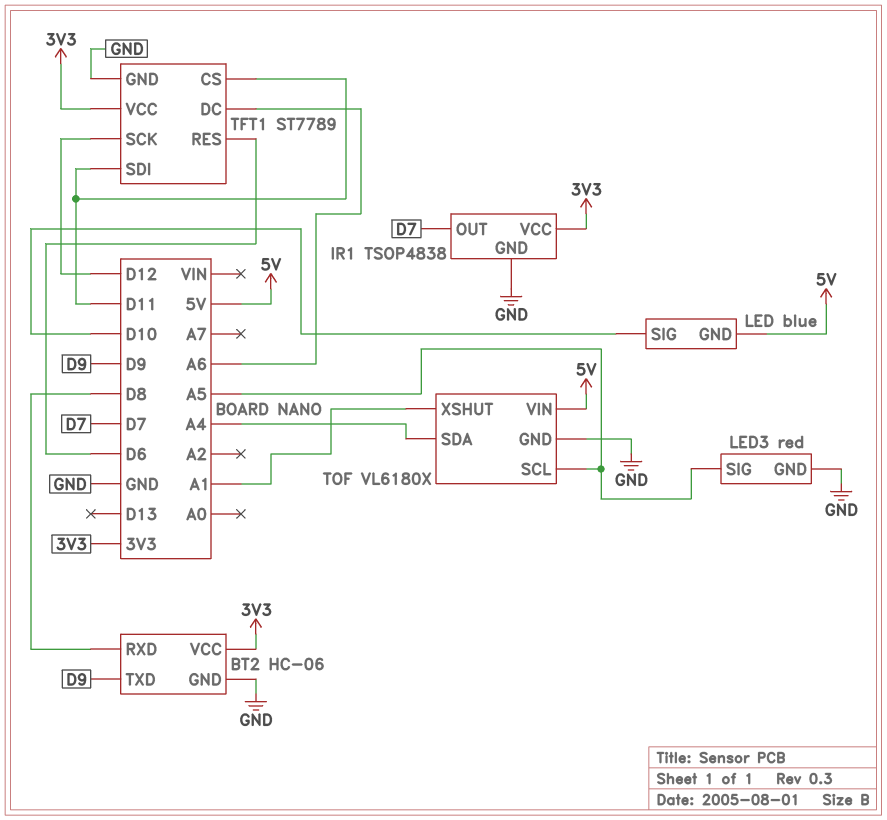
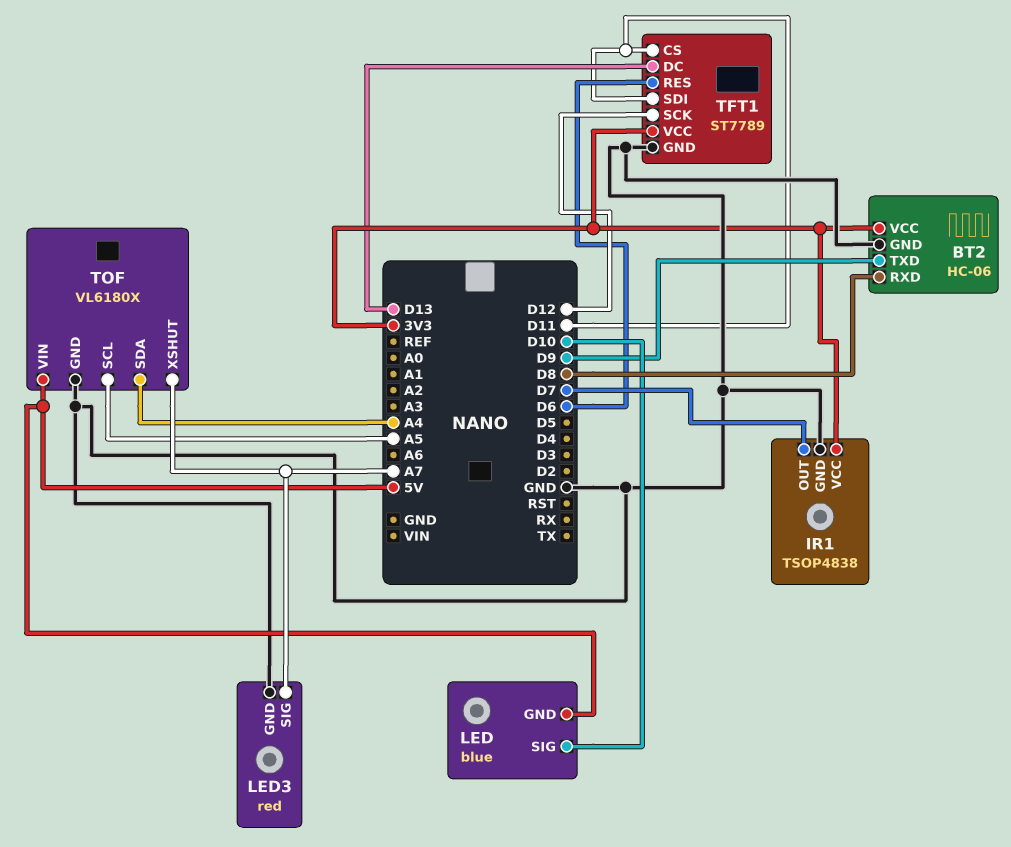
LED3 pin SIG: A5 -> A7
TFT1 pin DC: A6 -> D13
TOF pin XSHUT: A1 -> A7

